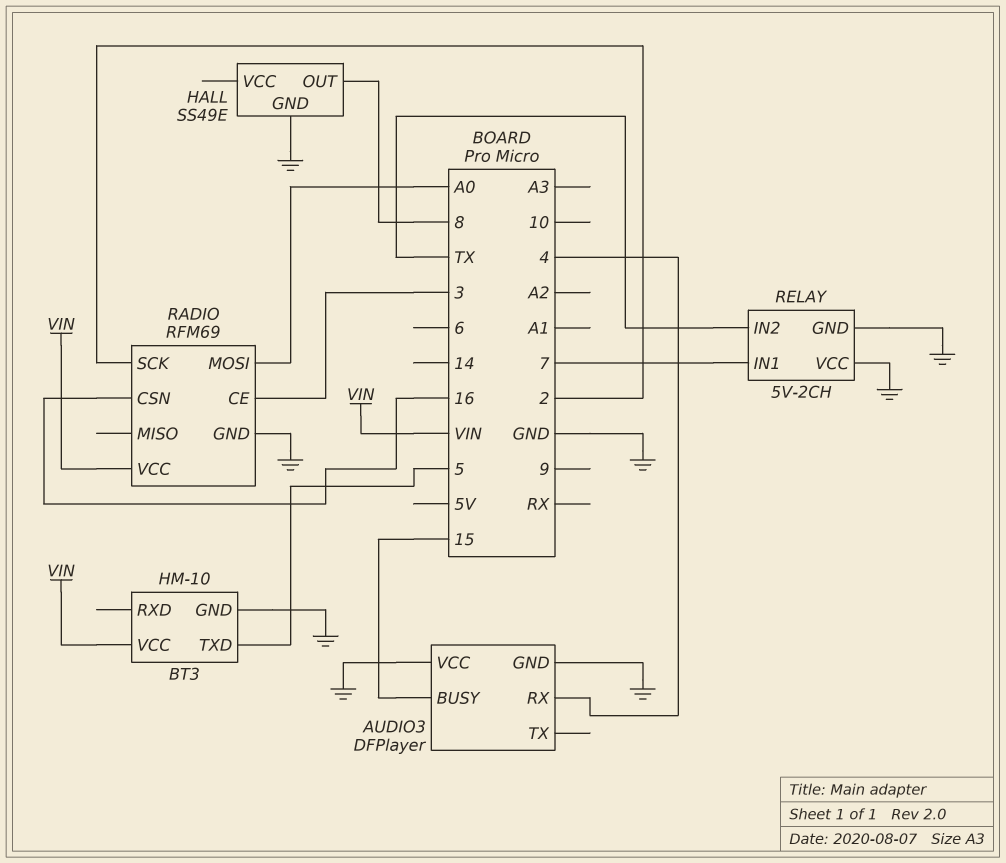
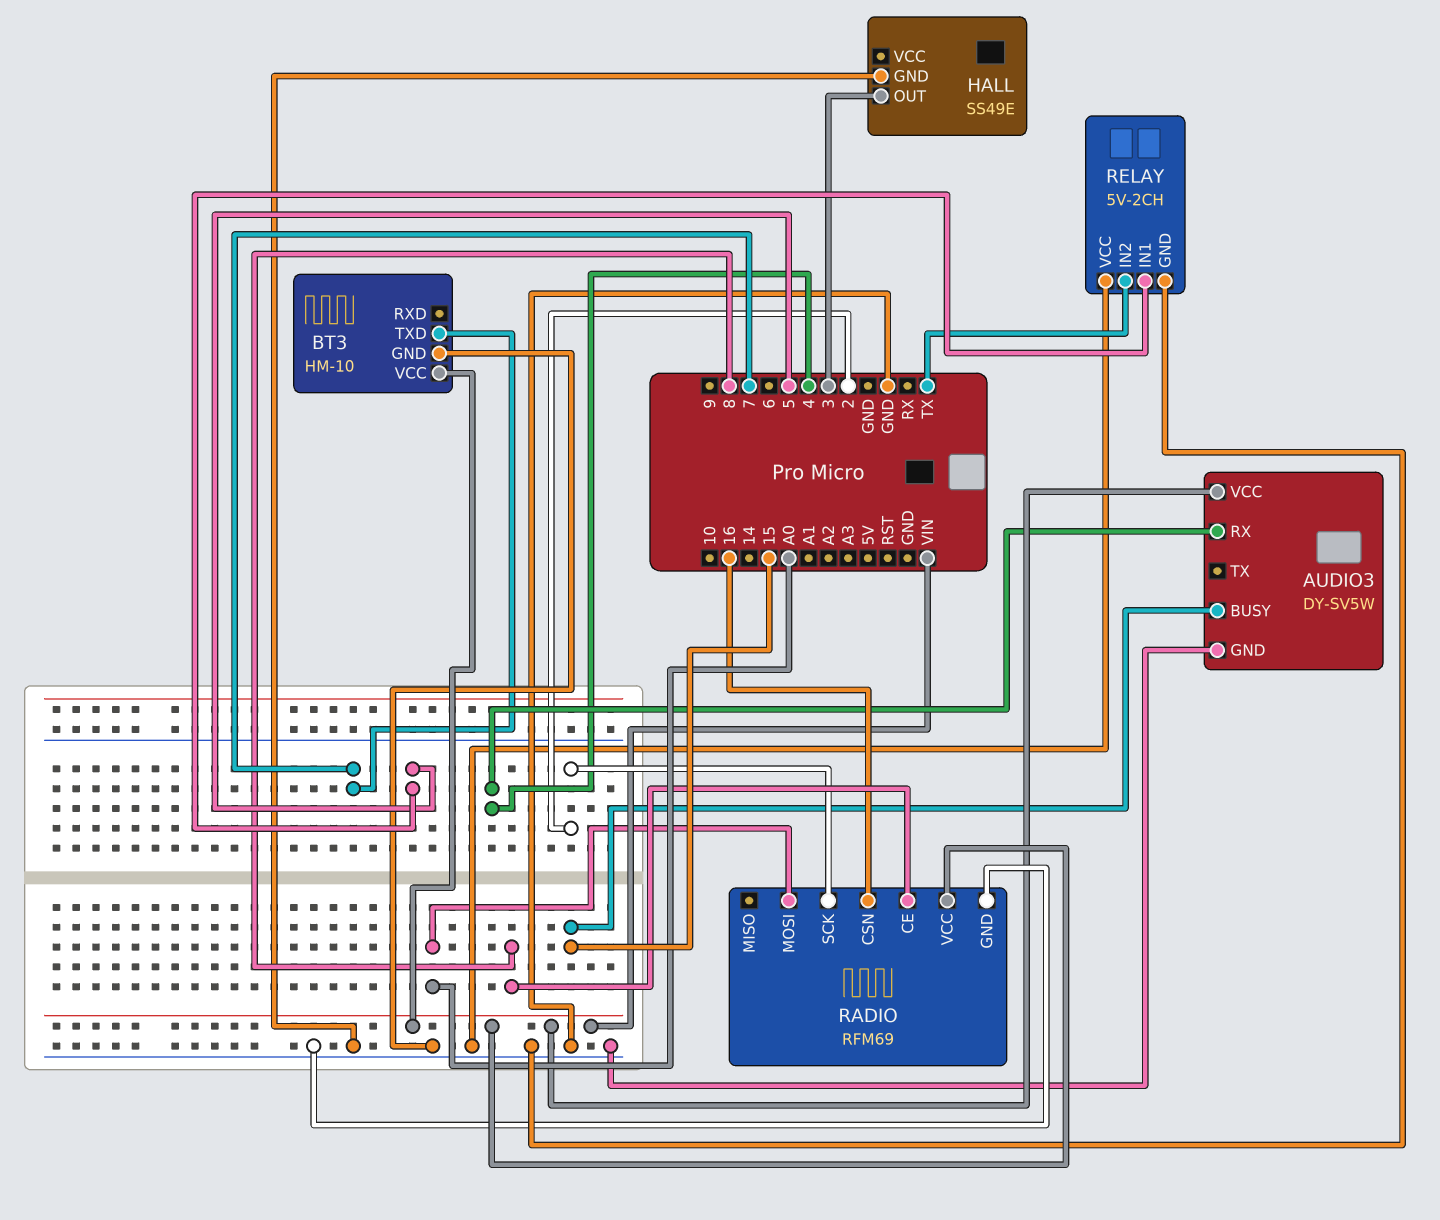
AUDIO3: DFPlayer -> DY-SV5W
AUDIO3 pin VCC: GND -> VIN
BT3 pin TXD: 5 -> 7
HALL pin OUT: 8 -> 3
RADIO pin CE: 3 -> 8
RELAY pin IN1: 7 -> 5

